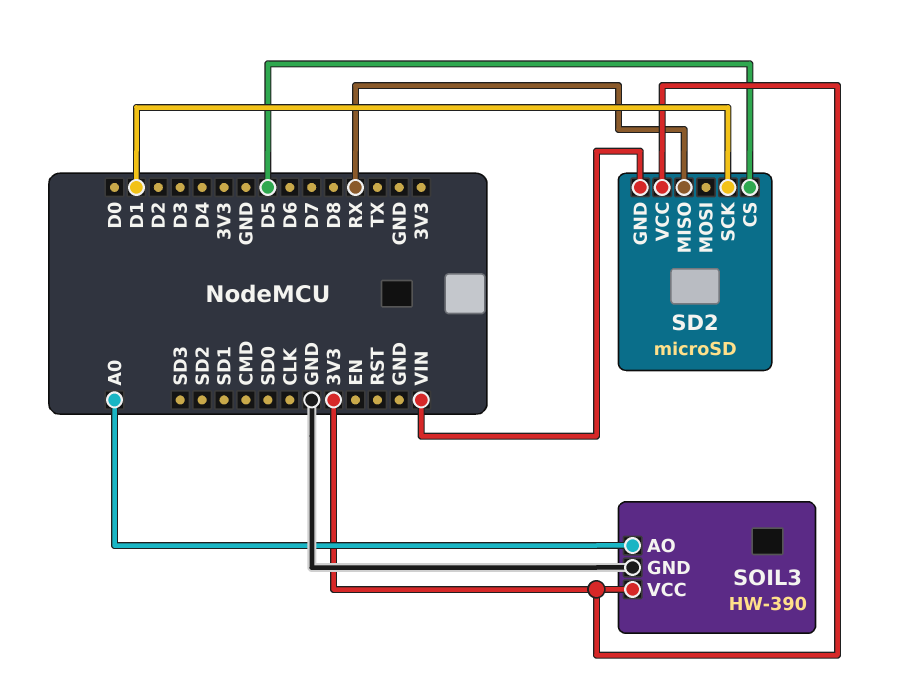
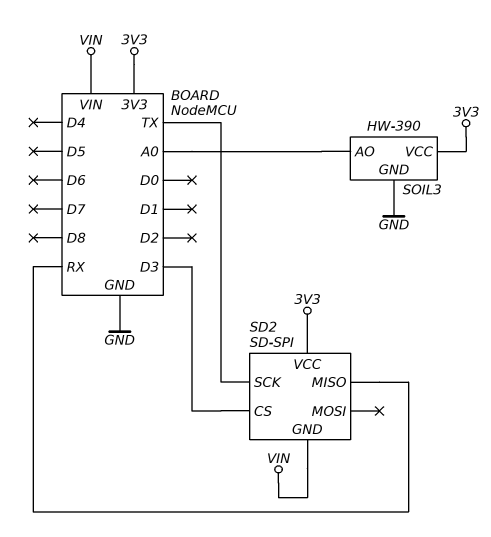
SD2: microSD -> SD-SPI
SD2 pin CS: D5 -> D3
SD2 pin SCK: D1 -> TX

